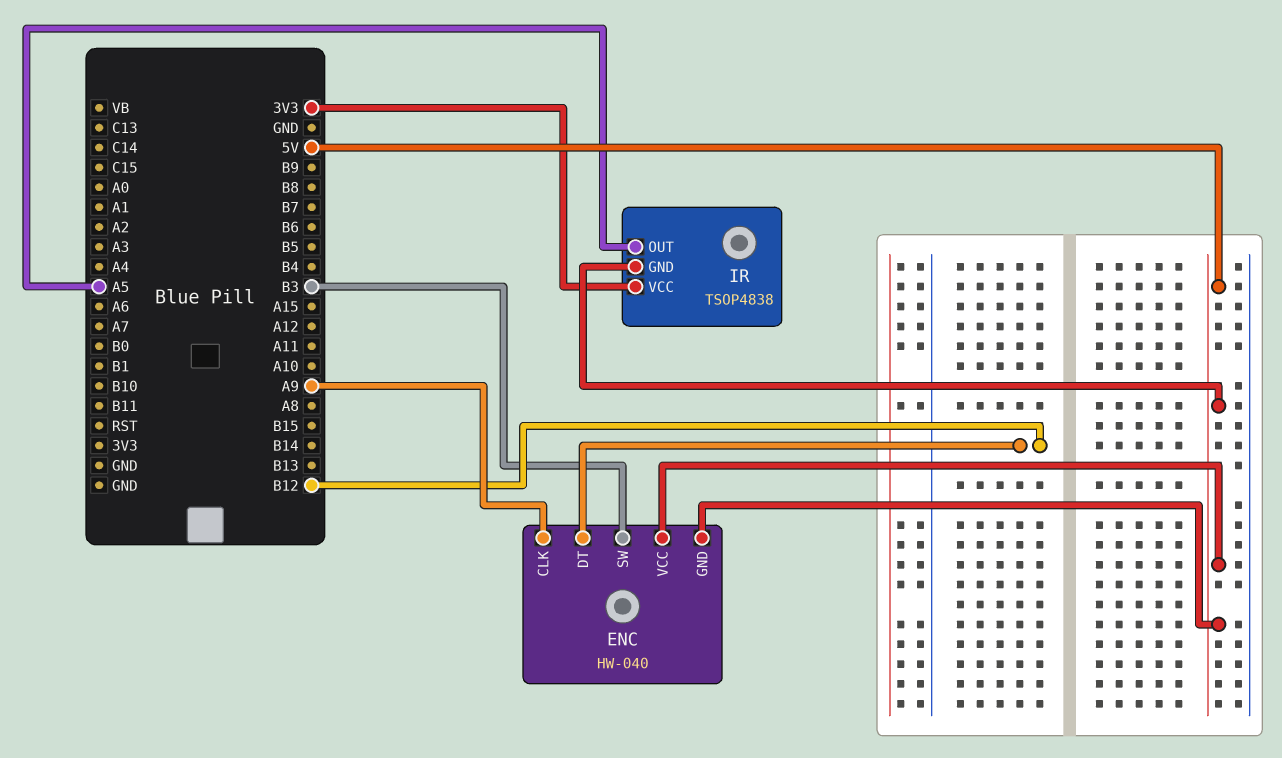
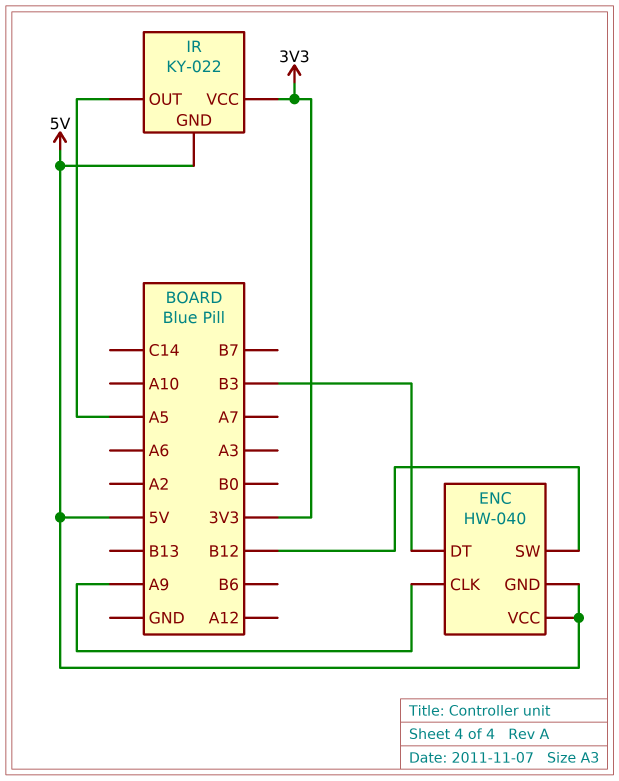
ENC pin DT: B12 -> B3
ENC pin SW: B3 -> B12
IR: TSOP4838 -> KY-022

